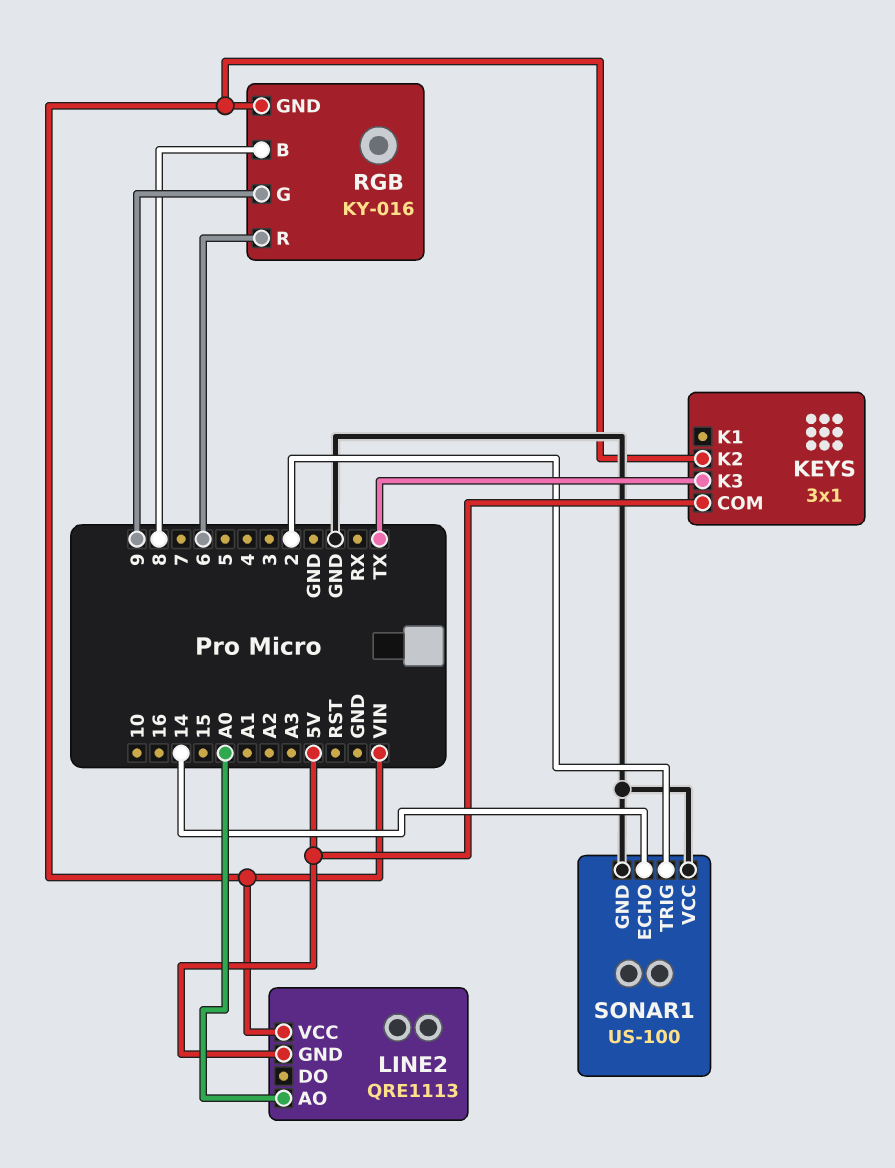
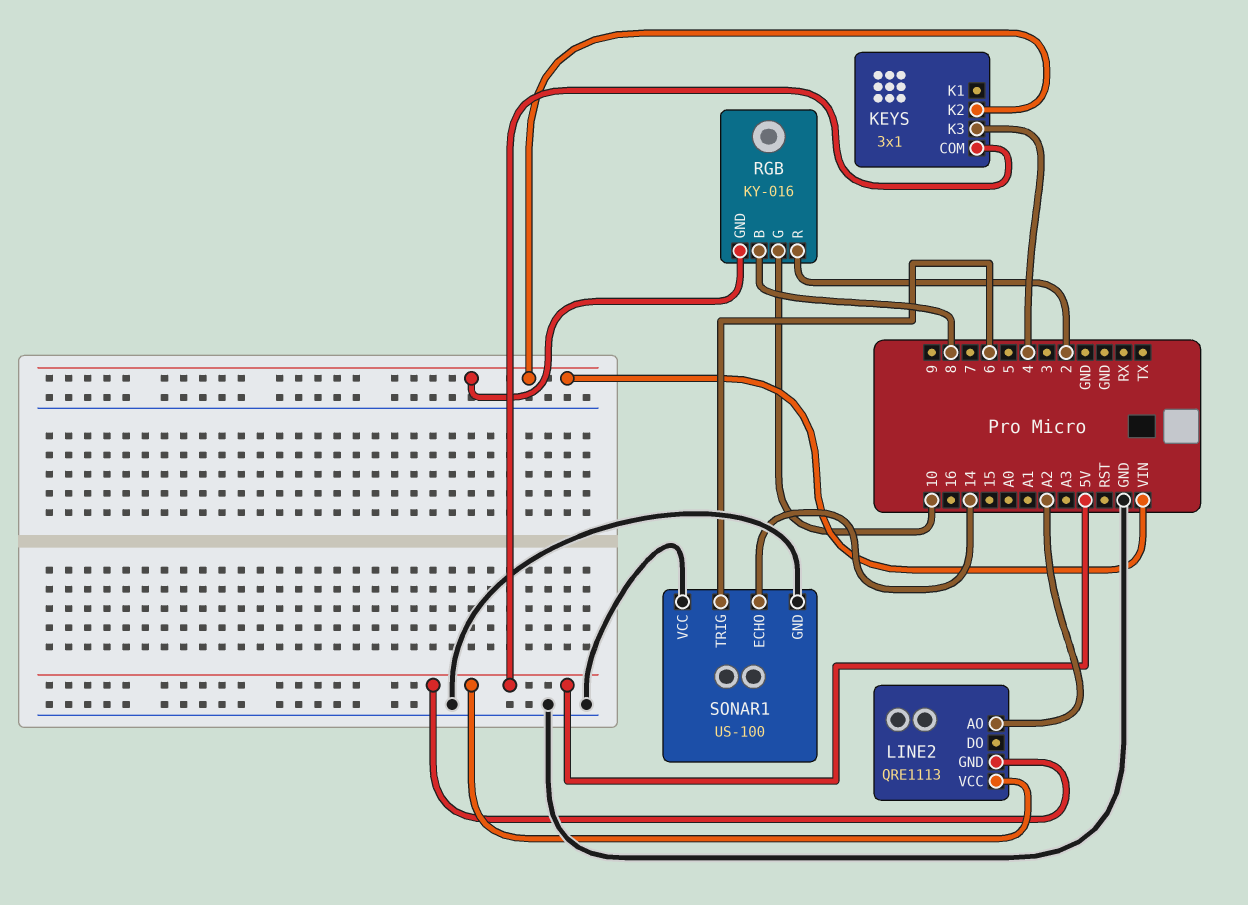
KEYS pin K3: TX -> 4
LINE2 pin AO: A0 -> A2
LINE2 pin VCC: VIN -> 5V
RGB pin G: 9 -> 10
RGB pin R: 6 -> 2
SONAR1 pin TRIG: 2 -> 6

